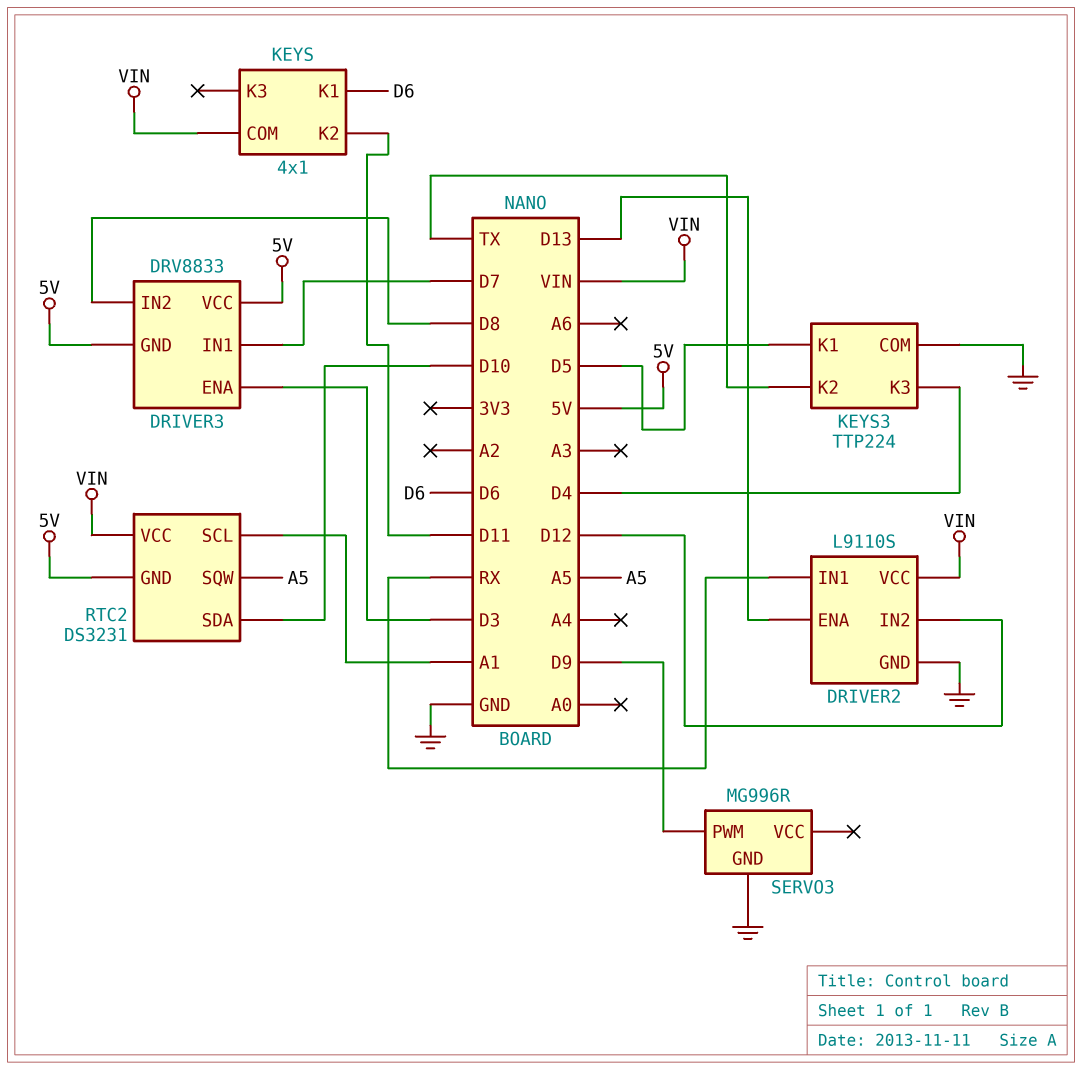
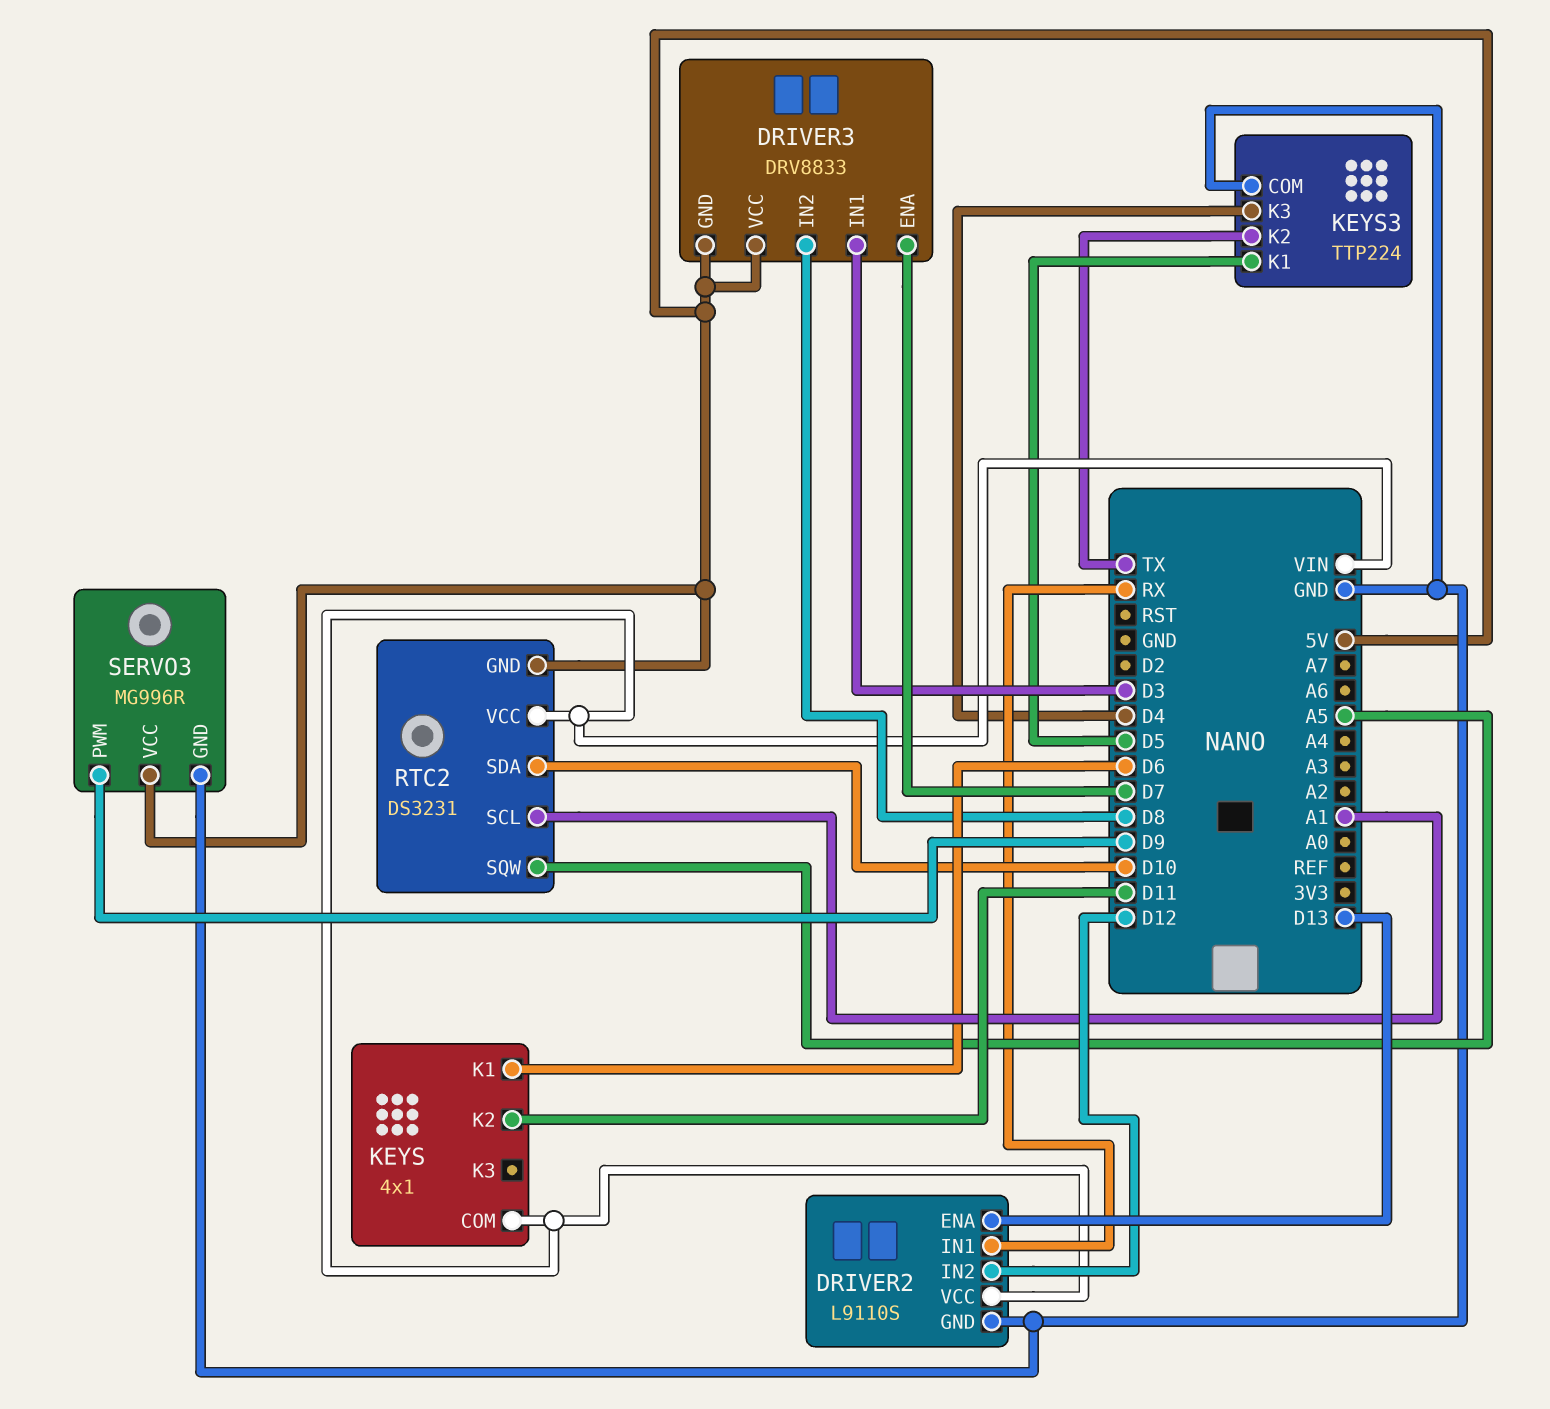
DRIVER3 pin ENA: D3 -> D7
DRIVER3 pin IN1: D7 -> D3
SERVO3 pin VCC: none -> 5V

